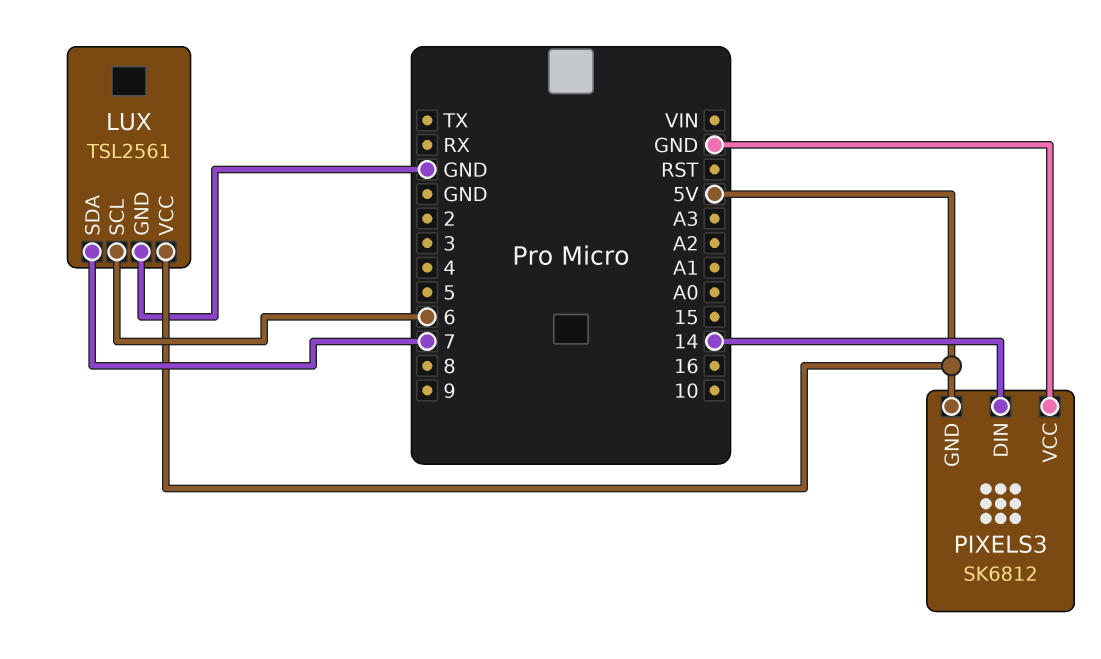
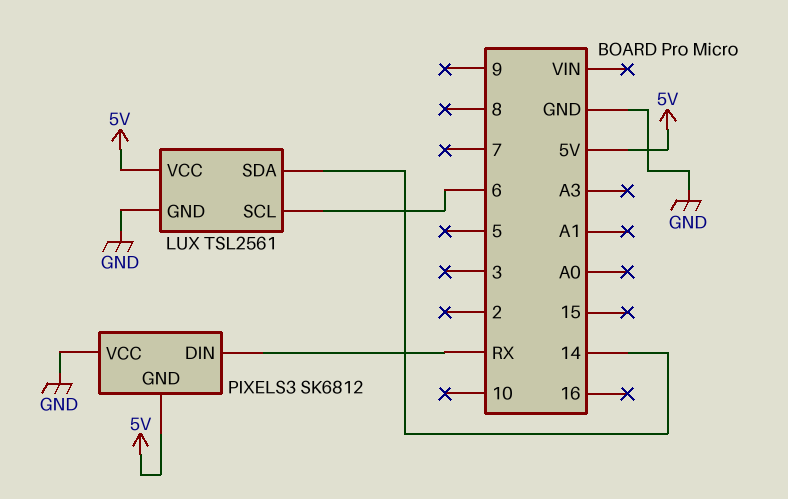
LUX pin SDA: 7 -> 14
PIXELS3 pin DIN: 14 -> RX

